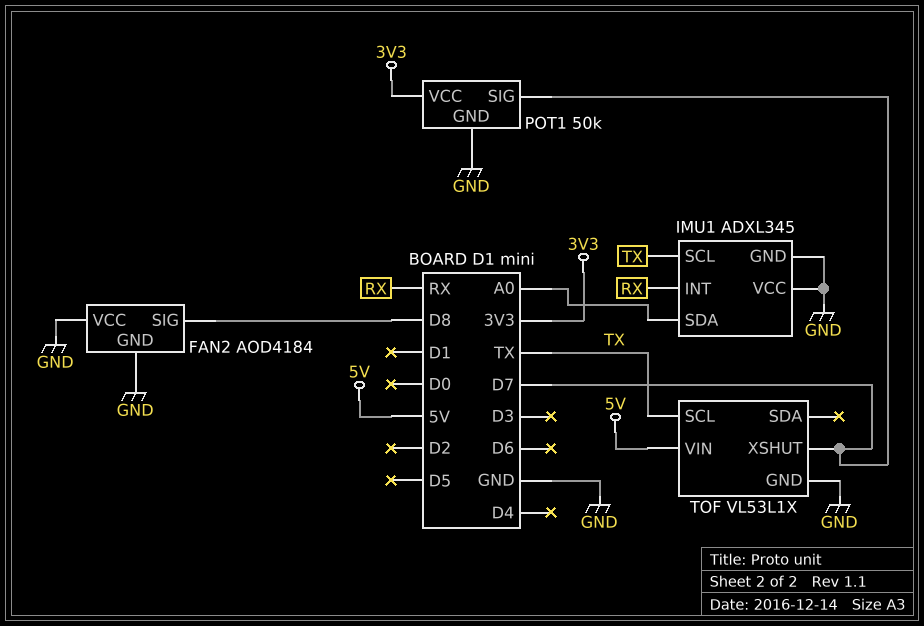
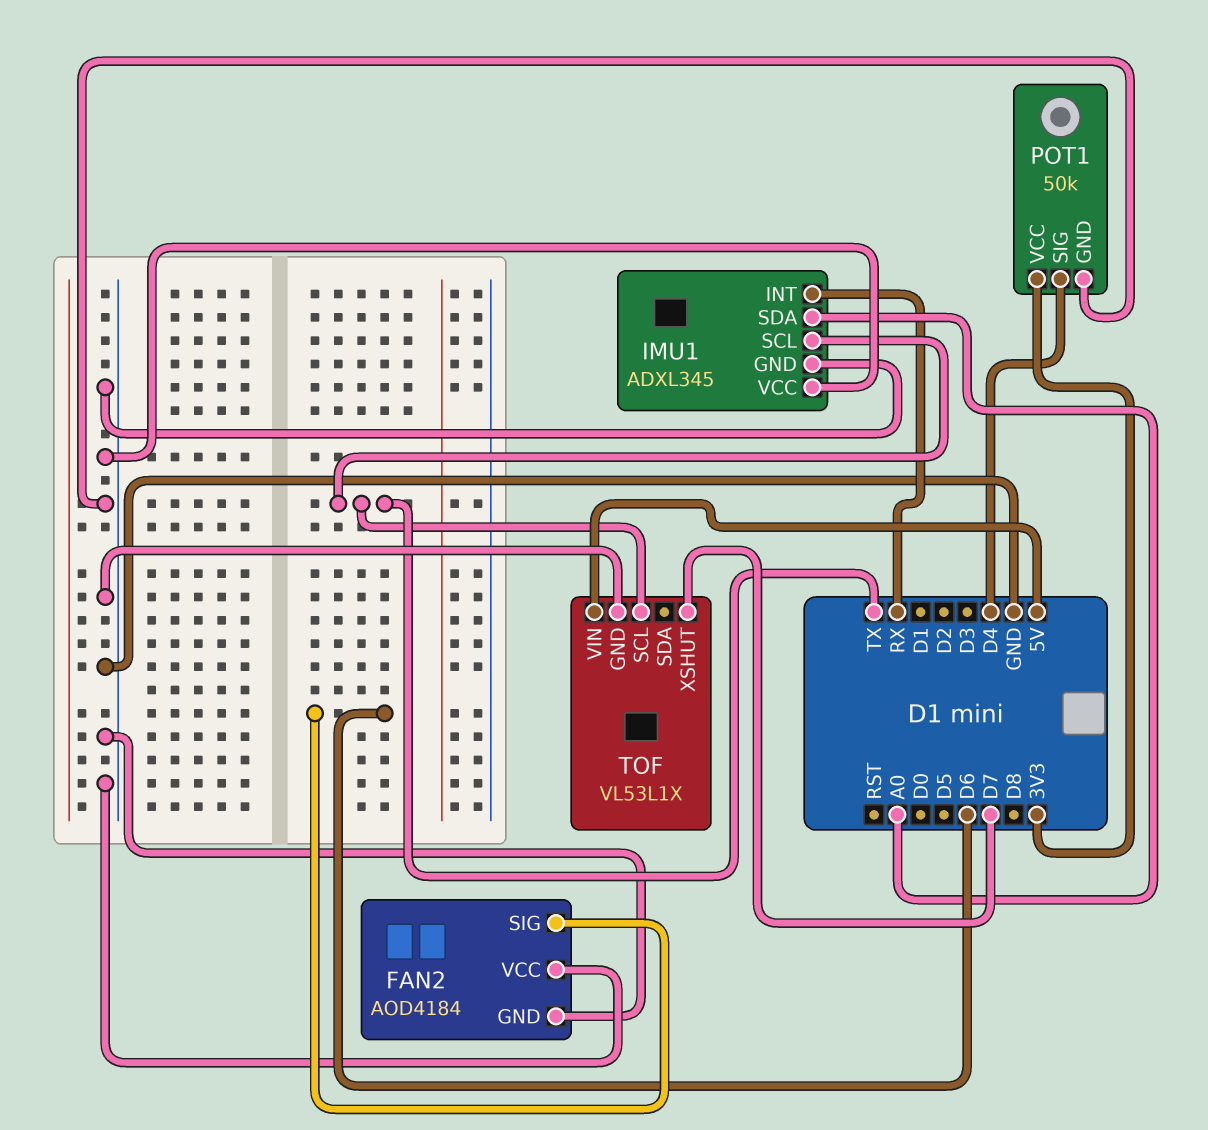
FAN2 pin SIG: D8 -> D6
POT1 pin SIG: D7 -> D4

